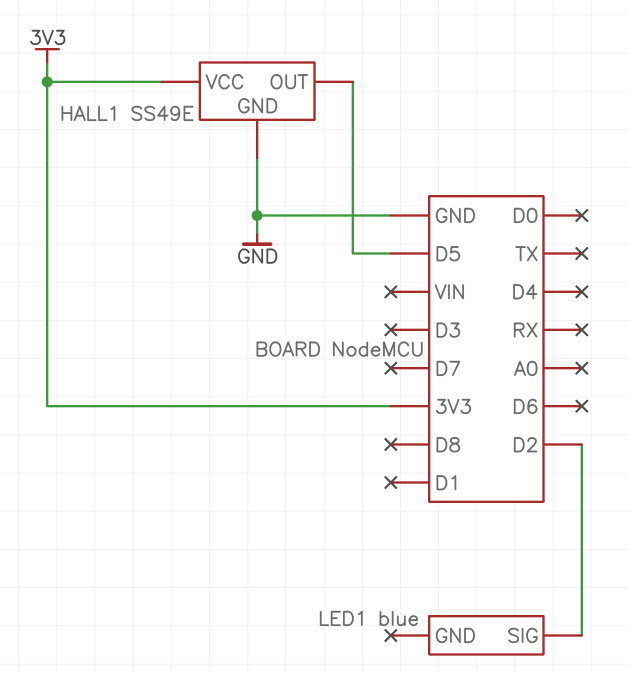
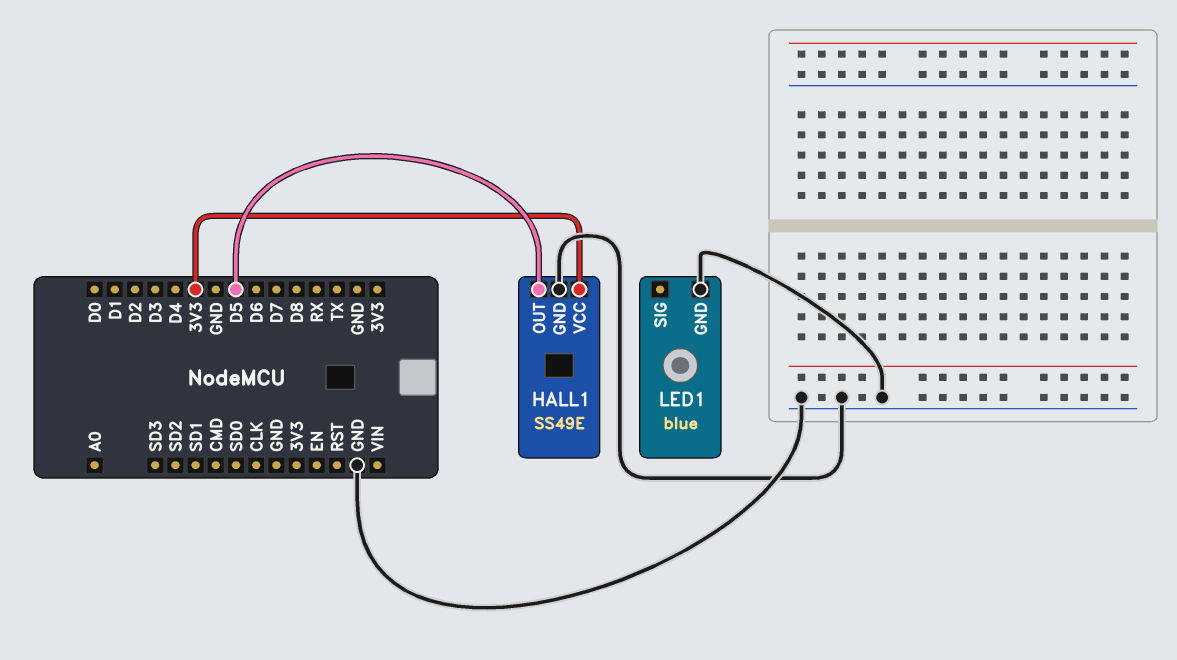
LED1 pin GND: none -> GND
LED1 pin SIG: D2 -> none

